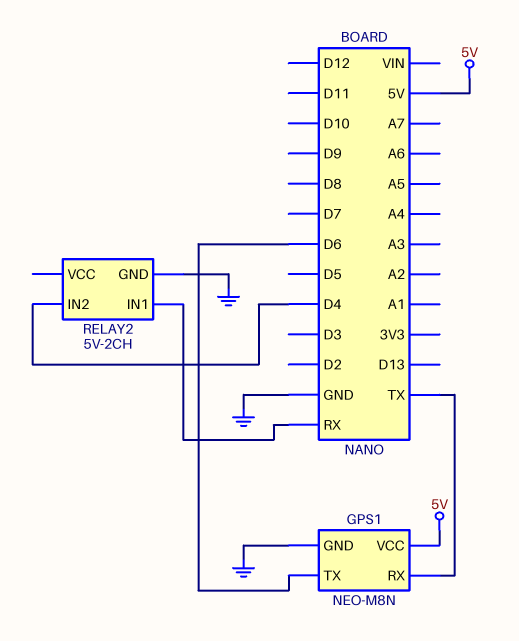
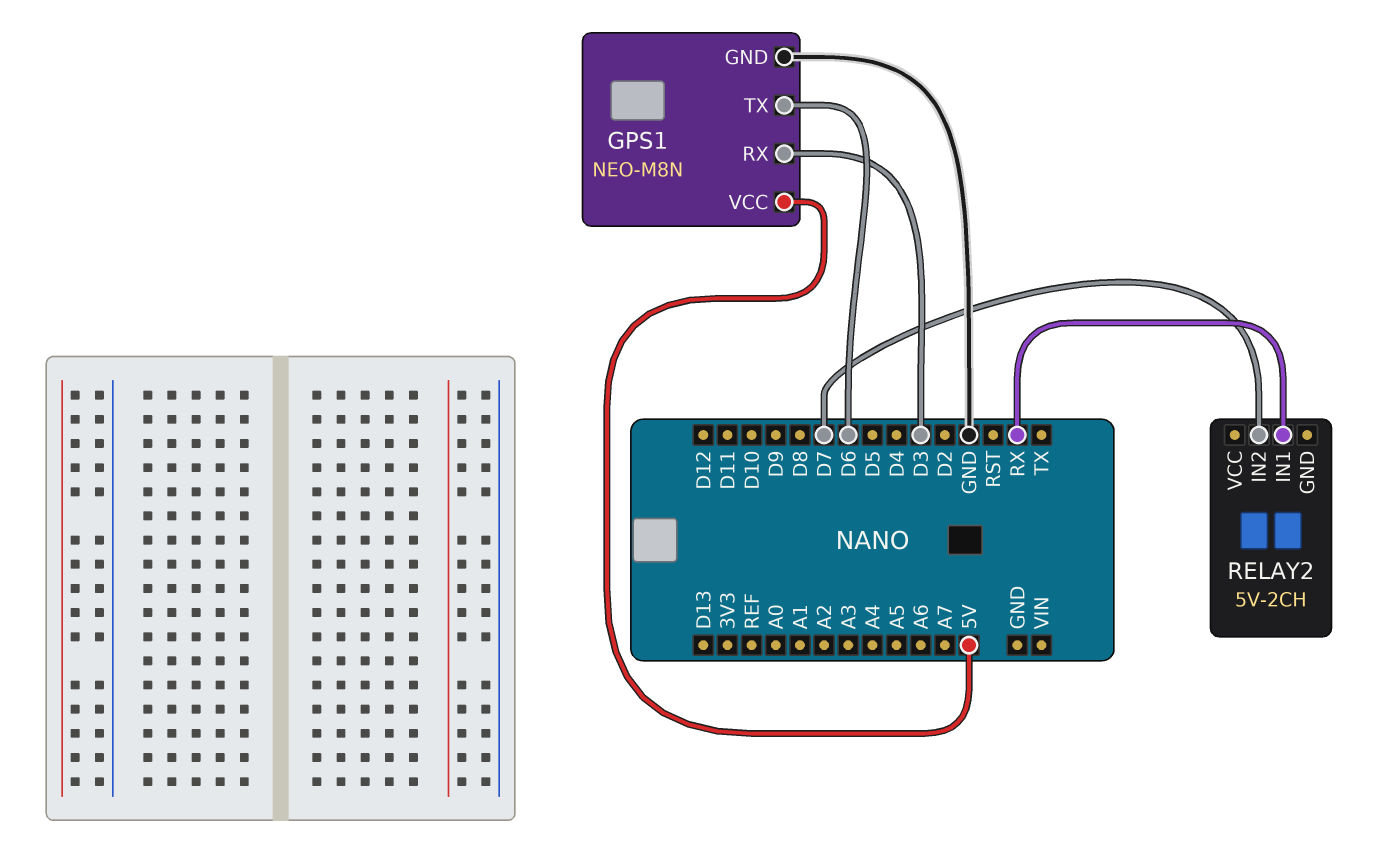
GPS1 pin RX: TX -> D3
RELAY2 pin GND: GND -> none
RELAY2 pin IN2: D4 -> D7

